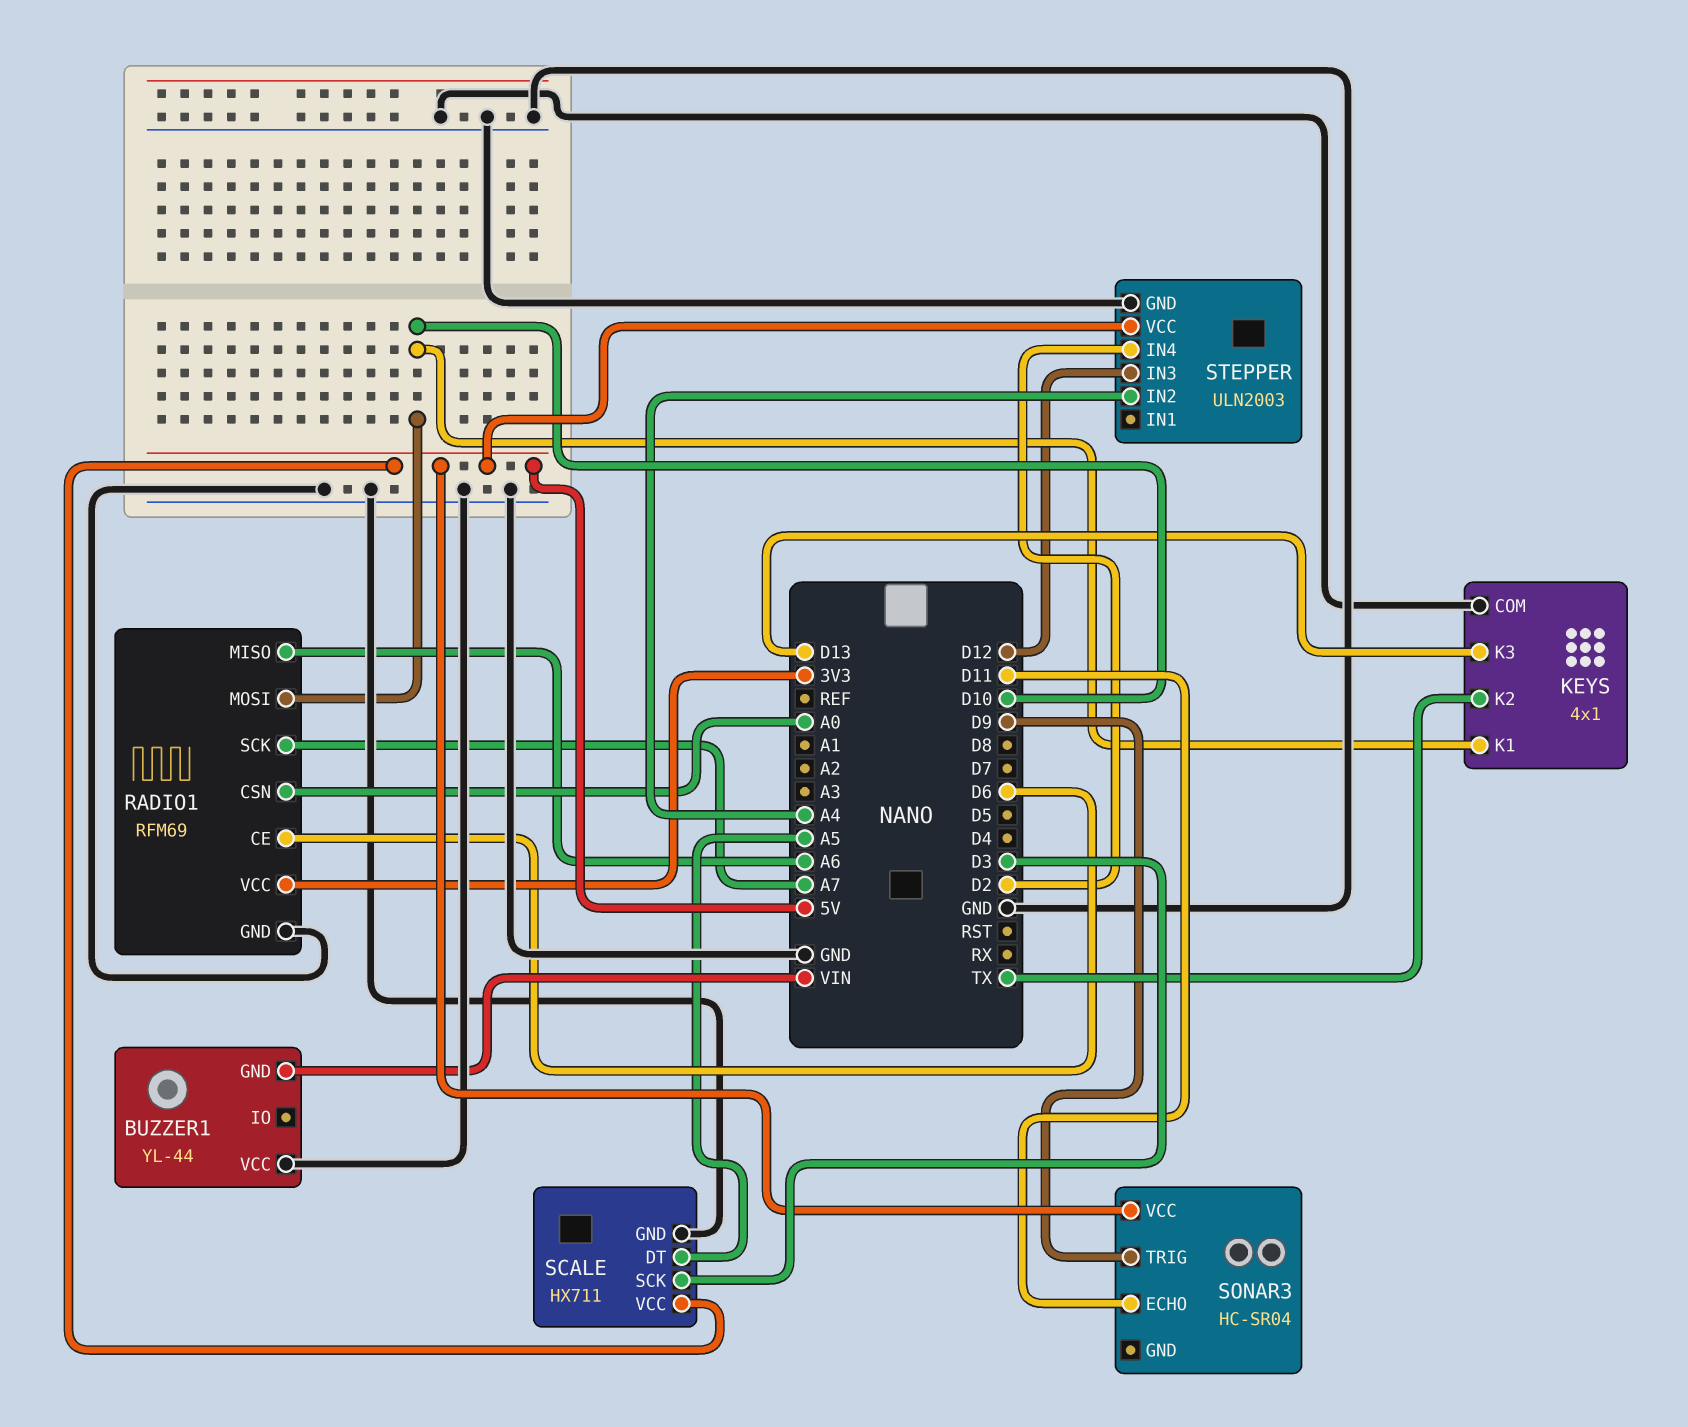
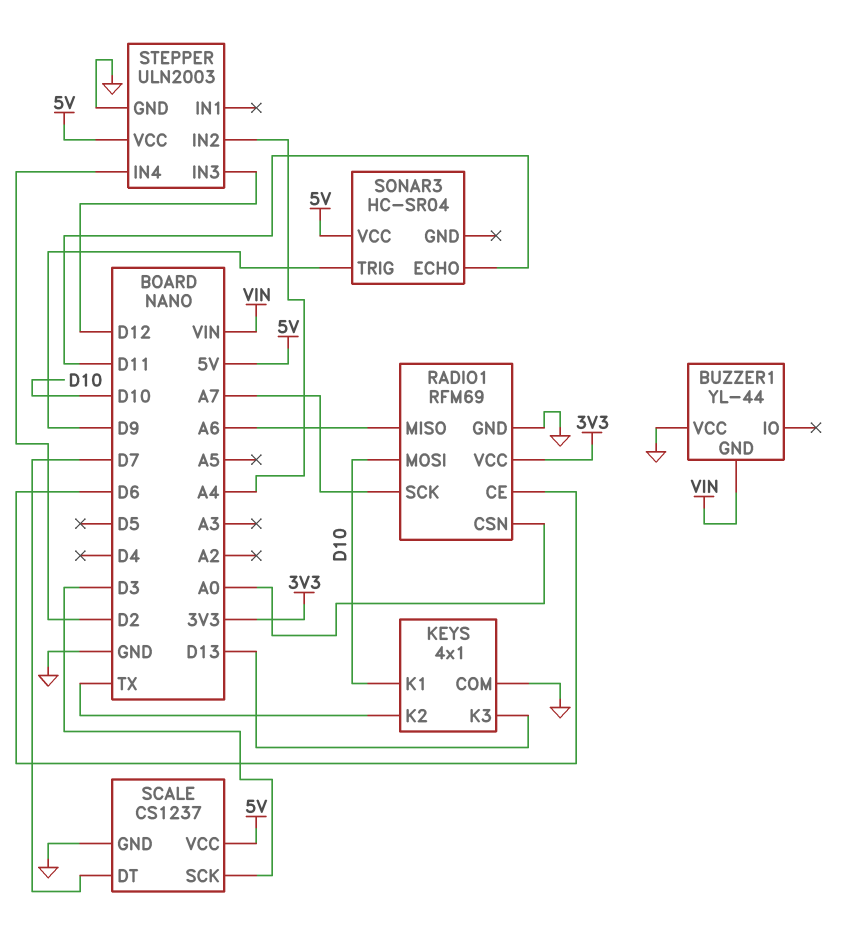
SCALE: HX711 -> CS1237
SCALE pin DT: A5 -> D7

